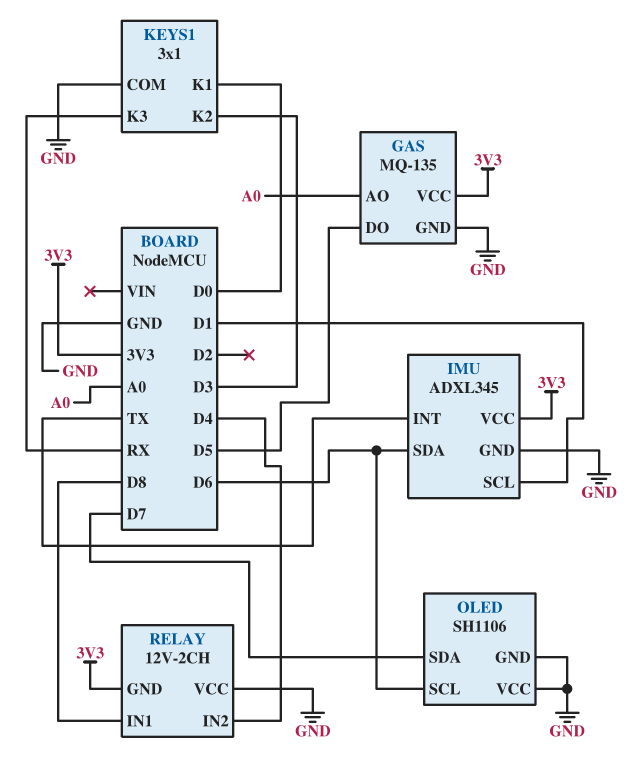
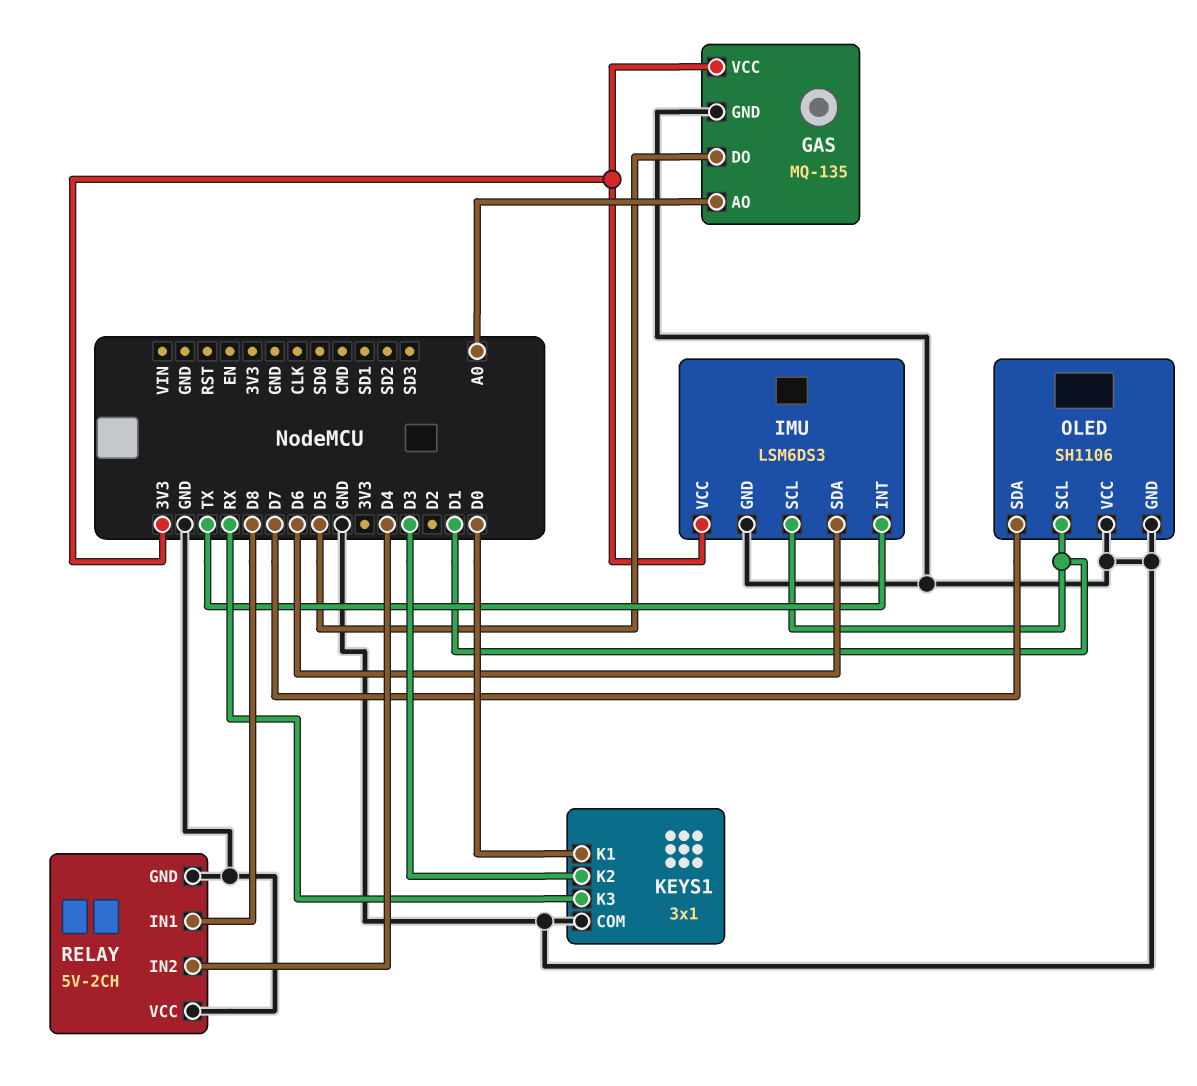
IMU: ADXL345 -> LSM6DS3
OLED pin SCL: D6 -> D1
RELAY: 12V-2CH -> 5V-2CH
RELAY pin GND: 3V3 -> GND

